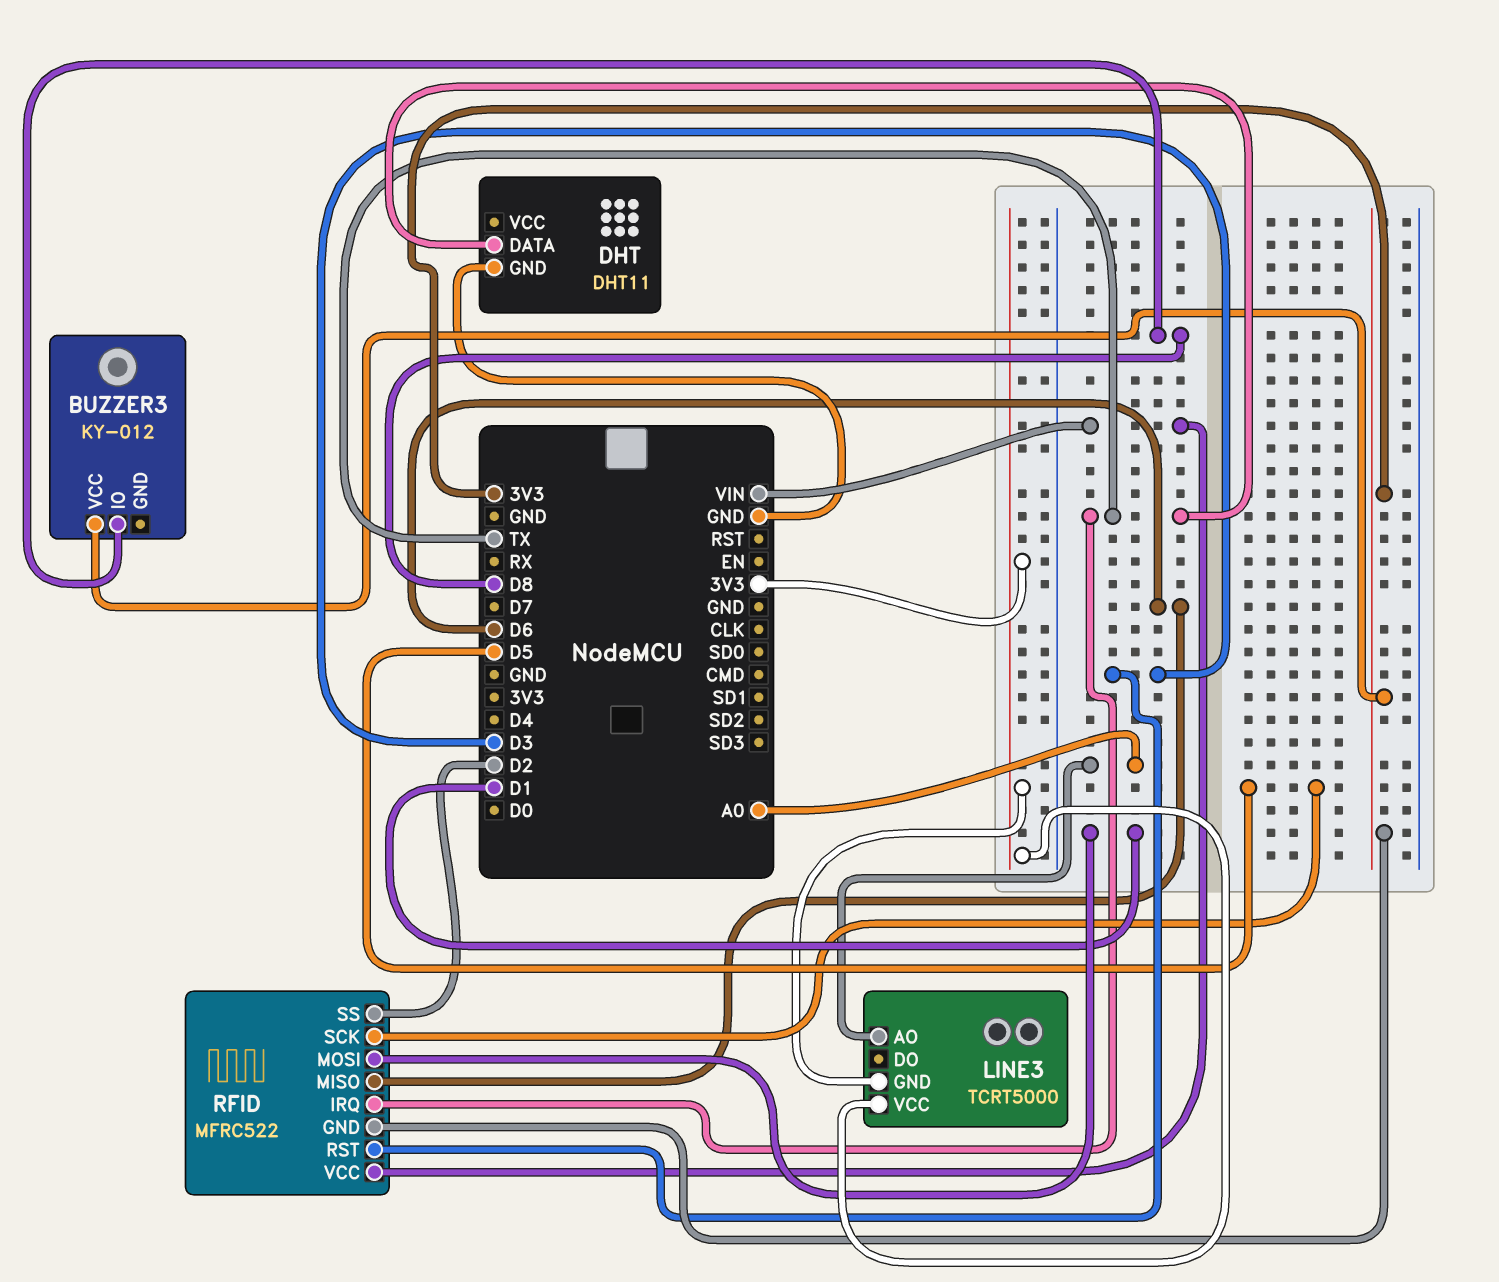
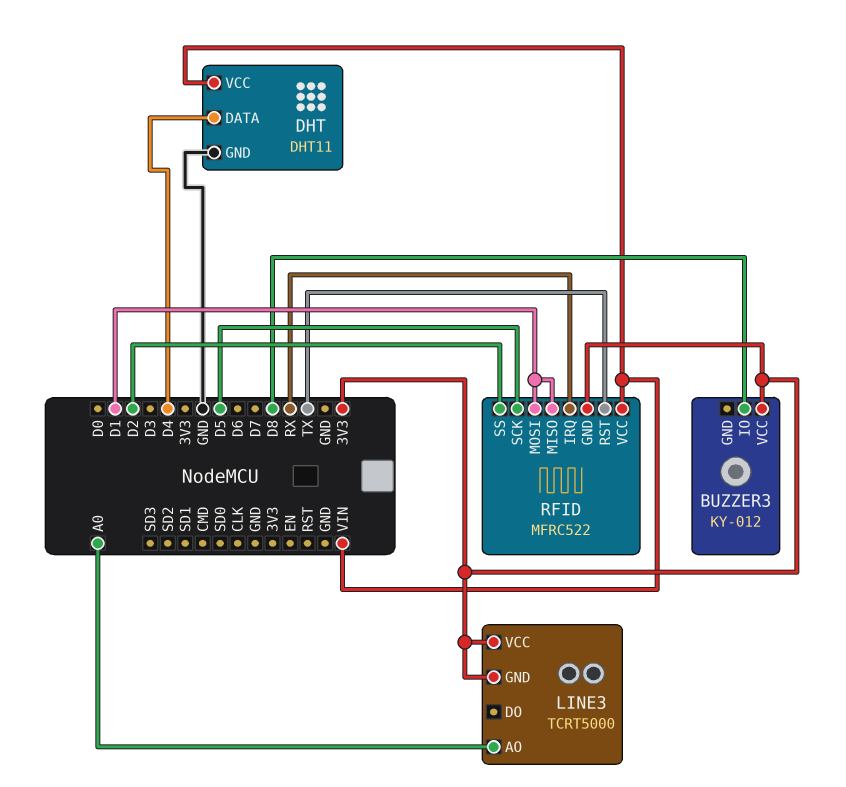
DHT pin DATA: TX -> D4
DHT pin VCC: none -> VIN
RFID pin IRQ: TX -> RX
RFID pin MISO: D6 -> D1
RFID pin RST: D3 -> TX

